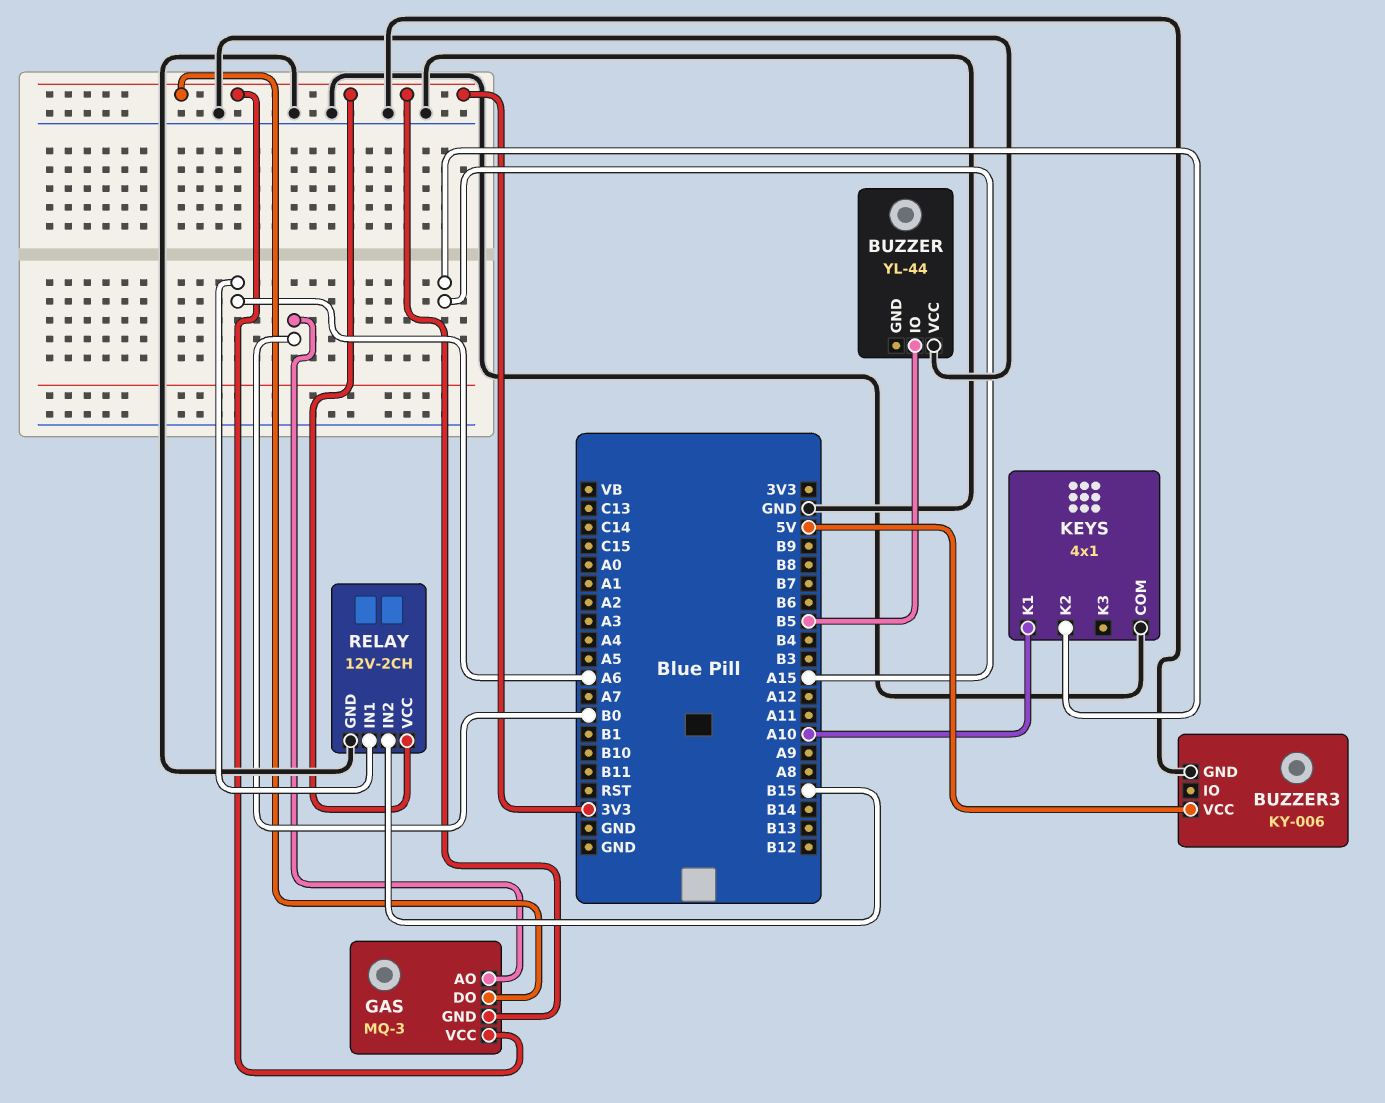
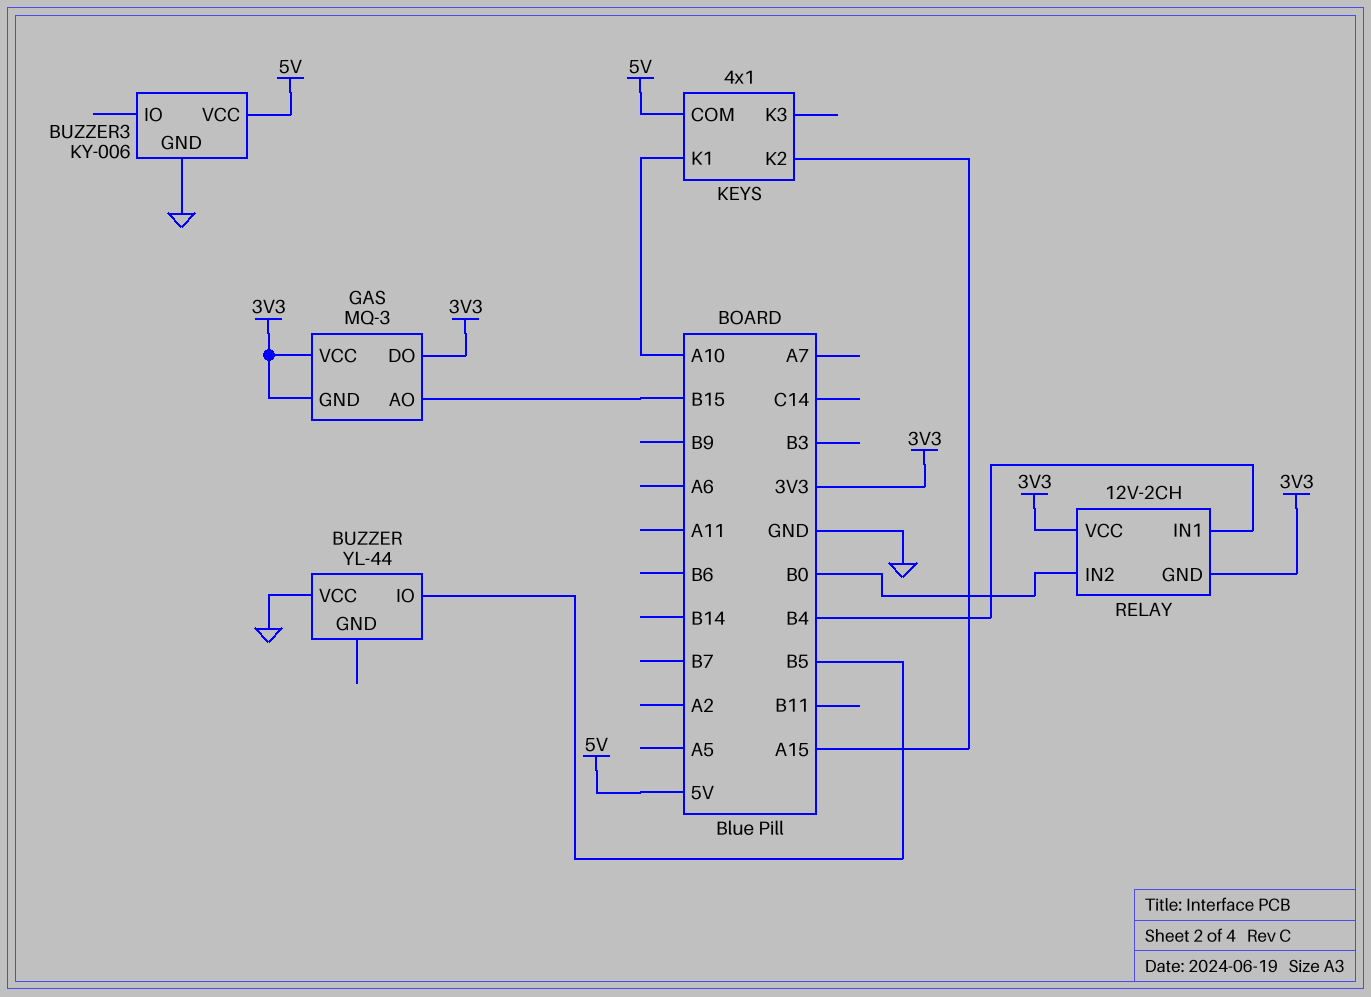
GAS pin AO: B0 -> B15
KEYS pin COM: GND -> 5V
RELAY pin GND: GND -> 3V3
RELAY pin IN1: A6 -> B4
RELAY pin IN2: B15 -> B0

